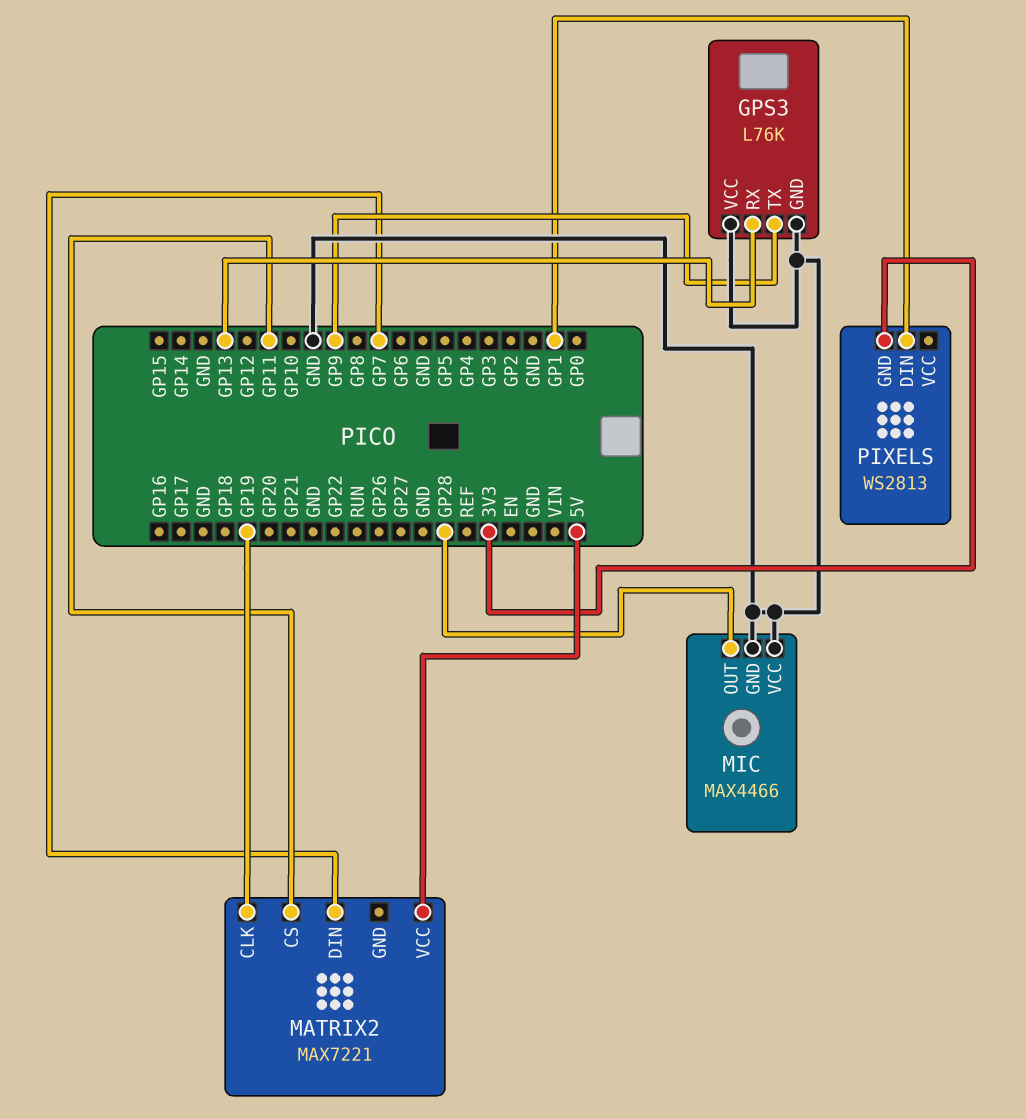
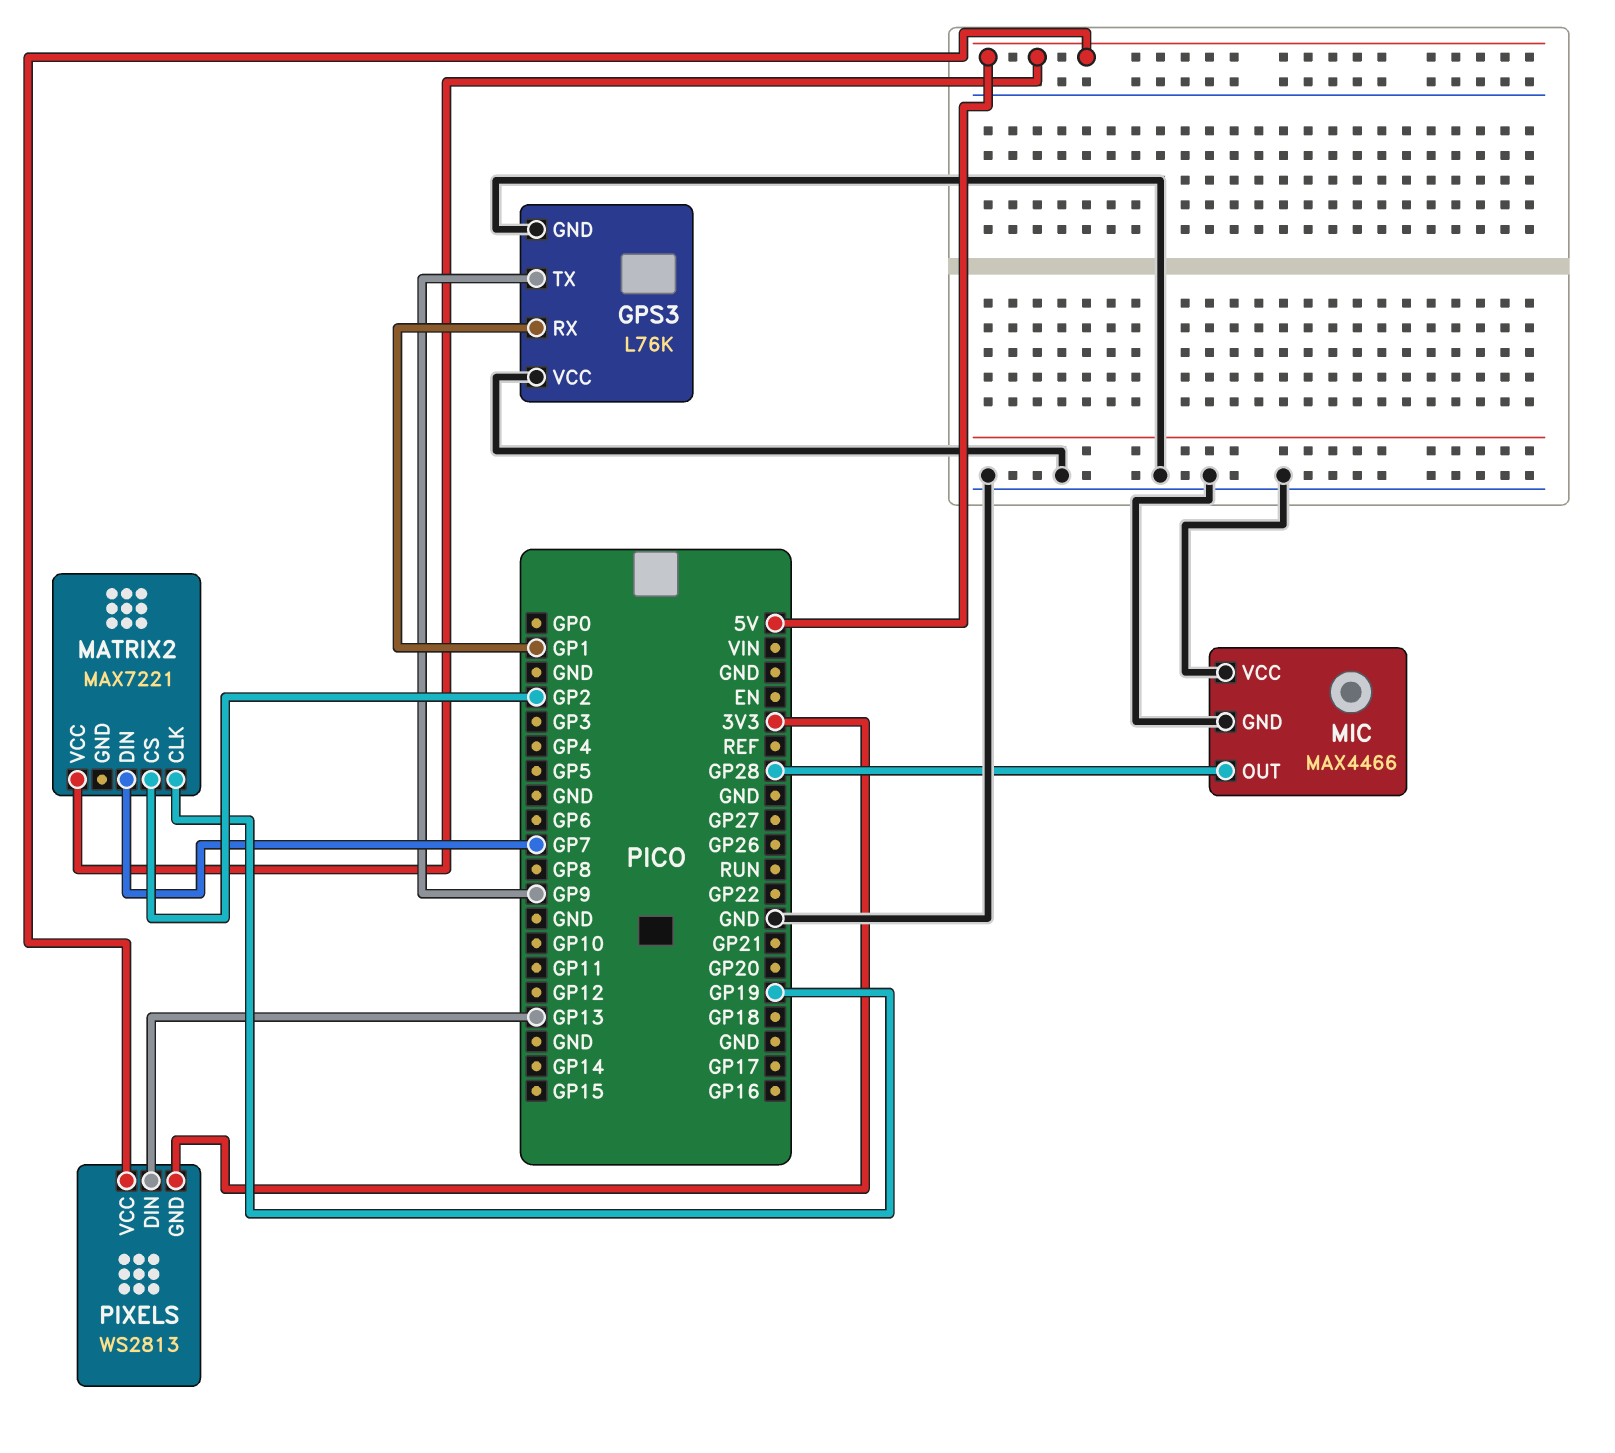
GPS3 pin RX: GP13 -> GP1
MATRIX2 pin CS: GP11 -> GP2
PIXELS pin DIN: GP1 -> GP13
PIXELS pin VCC: none -> 5V

